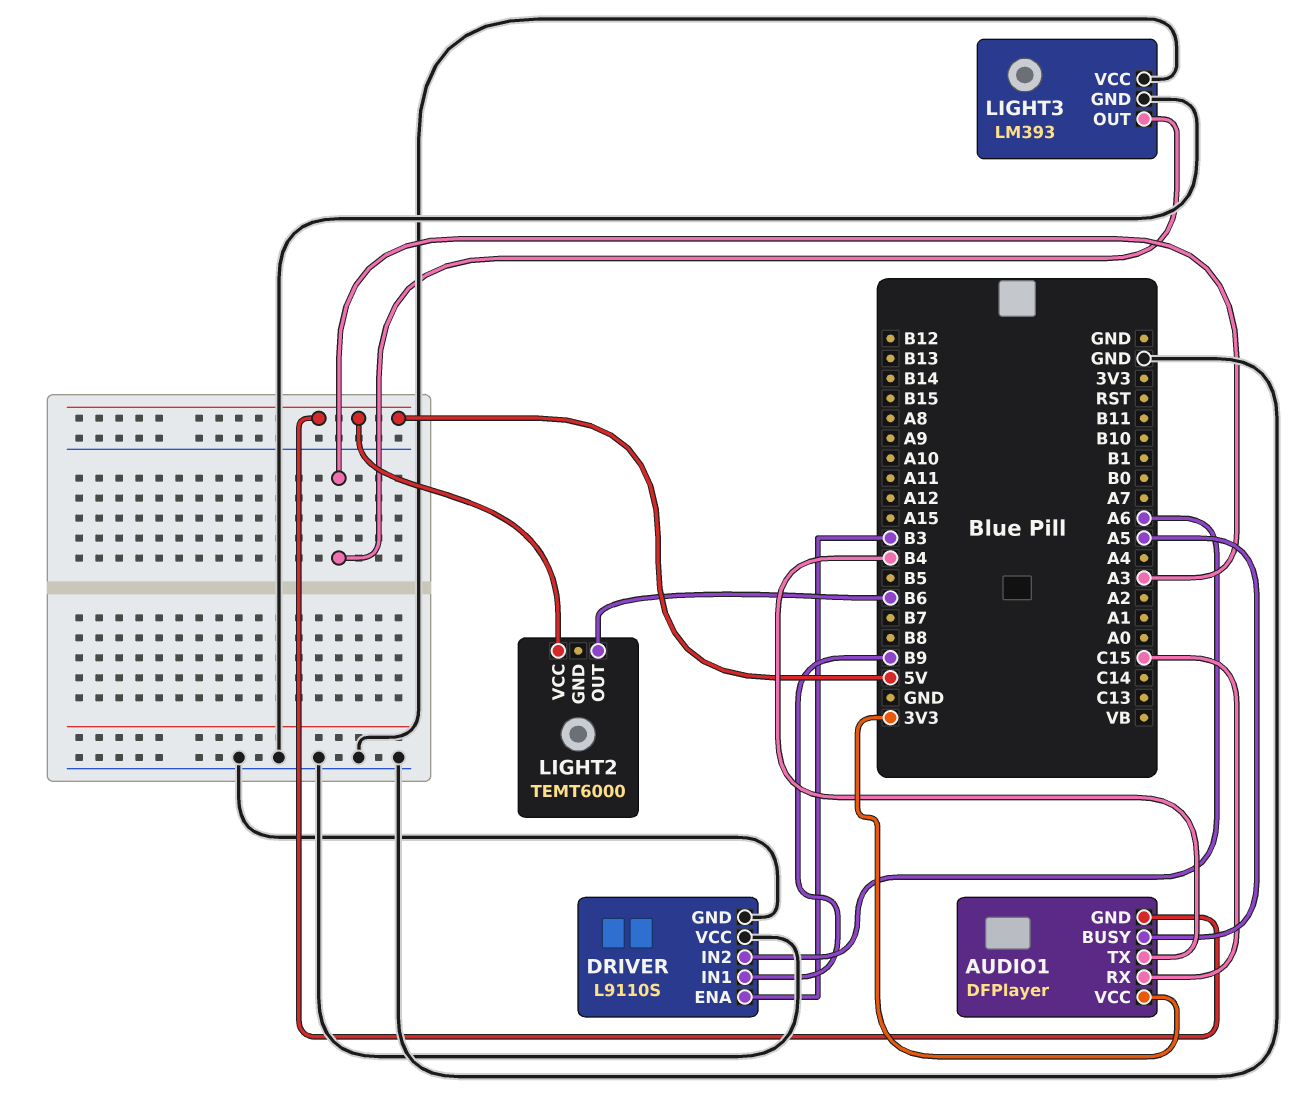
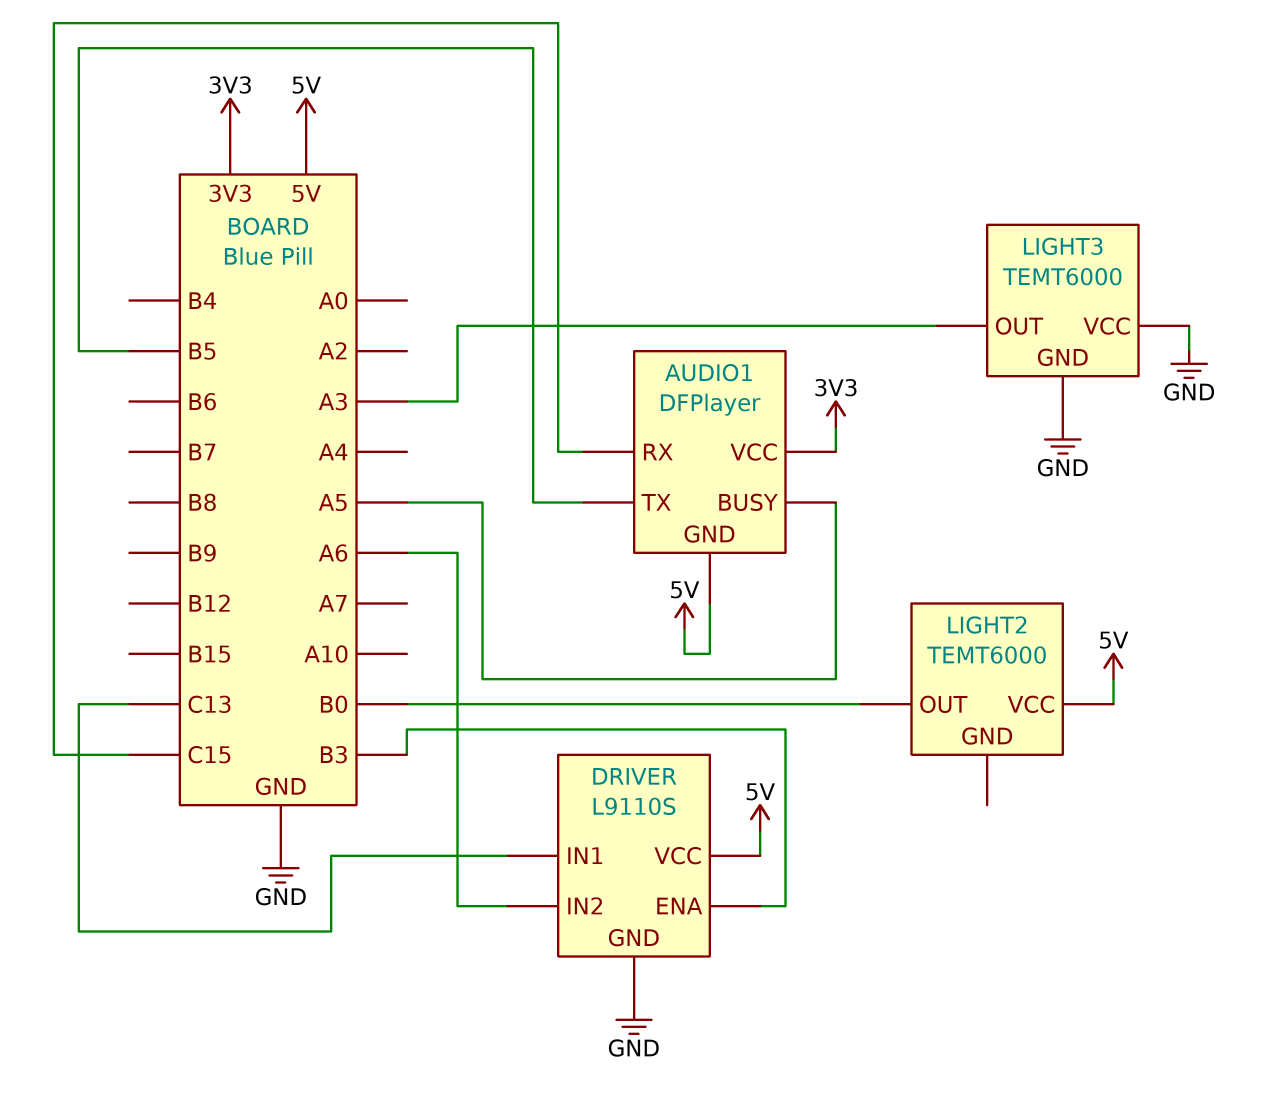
AUDIO1 pin TX: B4 -> B5
DRIVER pin IN1: B9 -> C13
DRIVER pin VCC: GND -> 5V
LIGHT2 pin OUT: B6 -> B0
LIGHT3: LM393 -> TEMT6000

